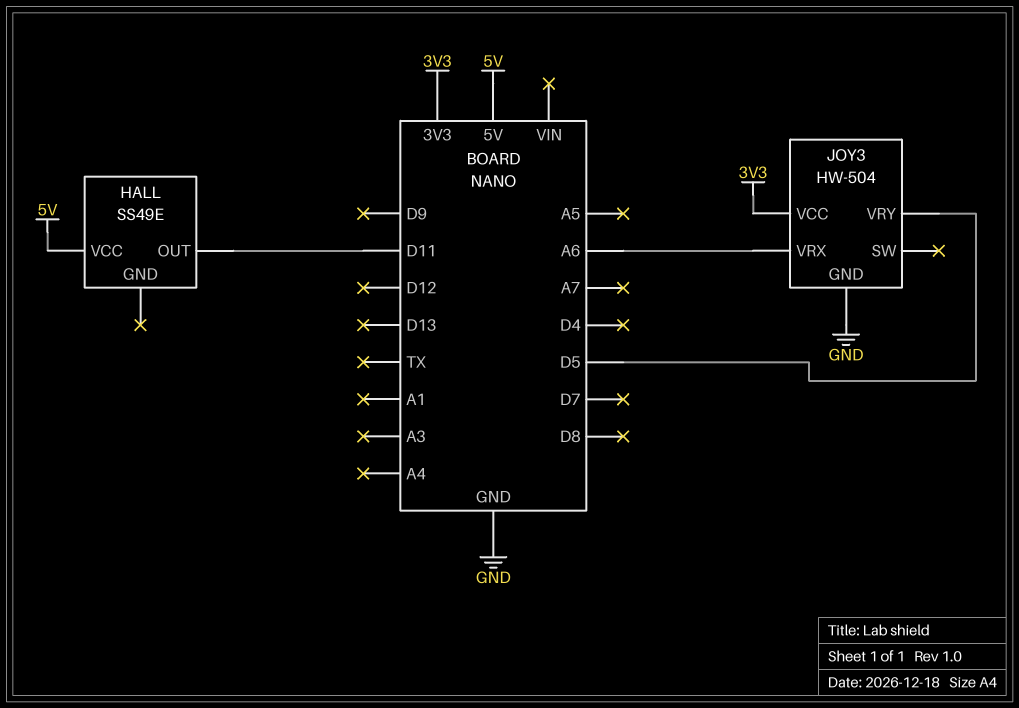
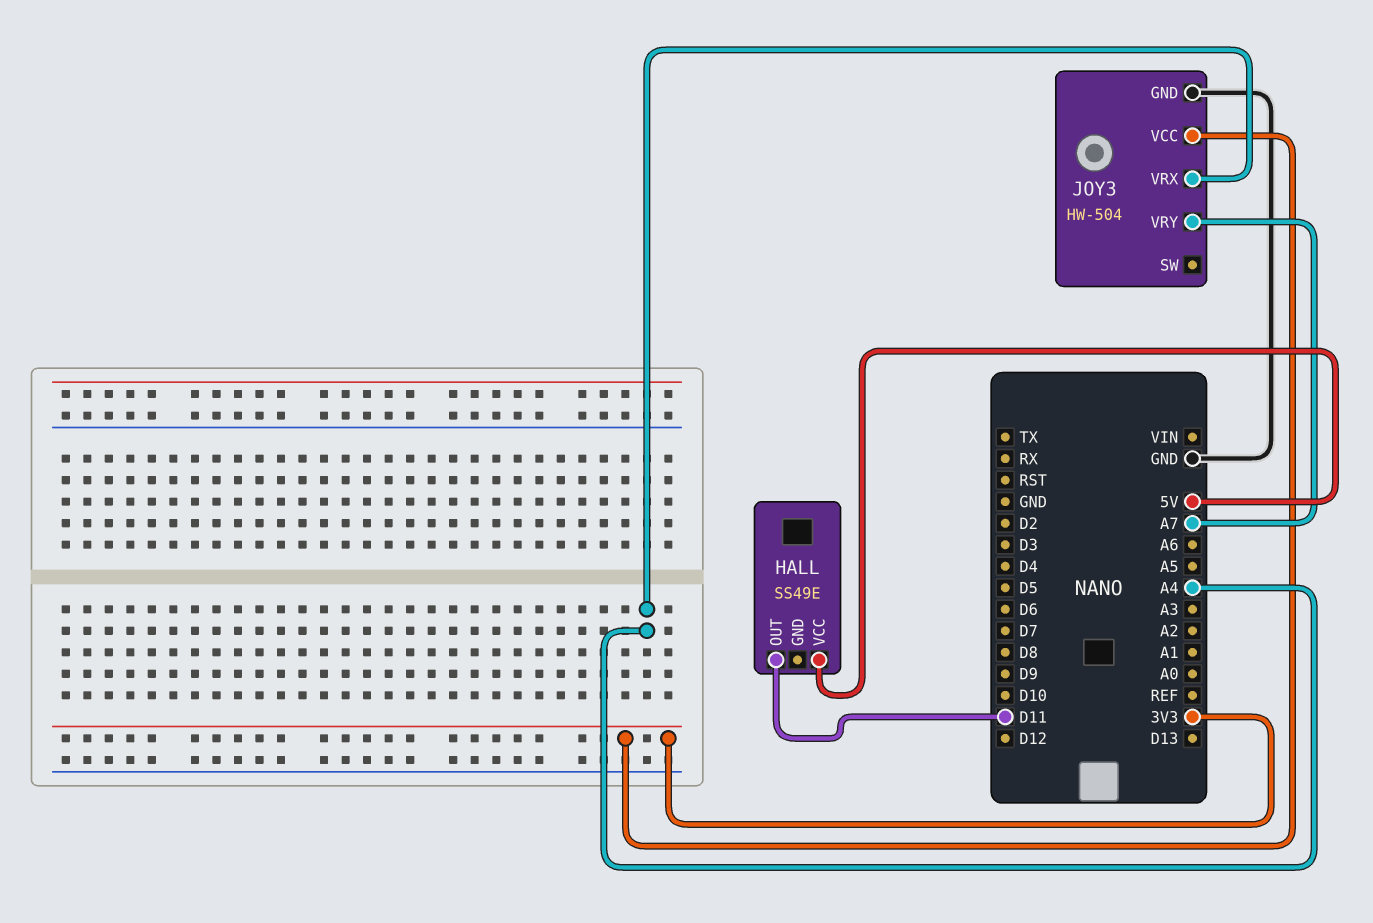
JOY3 pin VRX: A6 -> A4
JOY3 pin VRY: D5 -> A7

